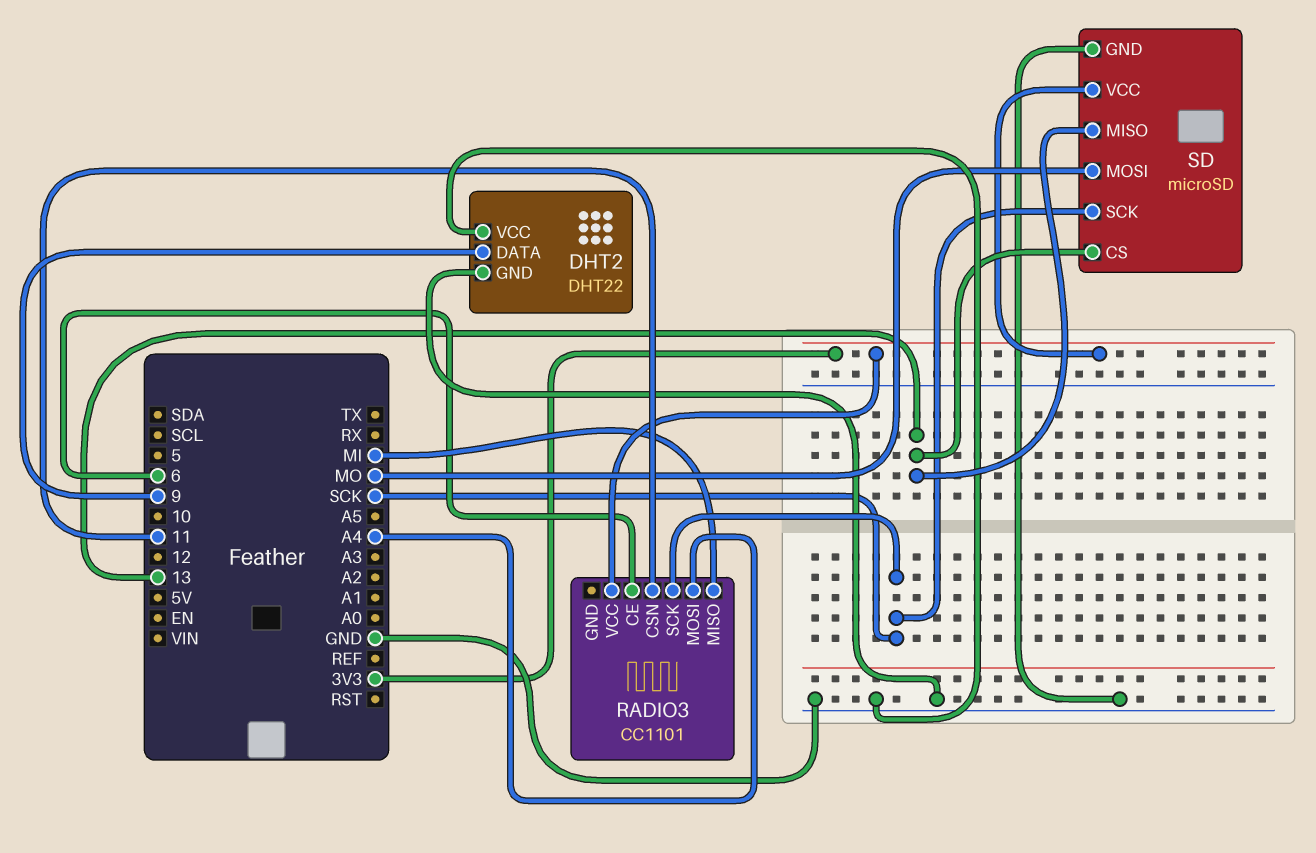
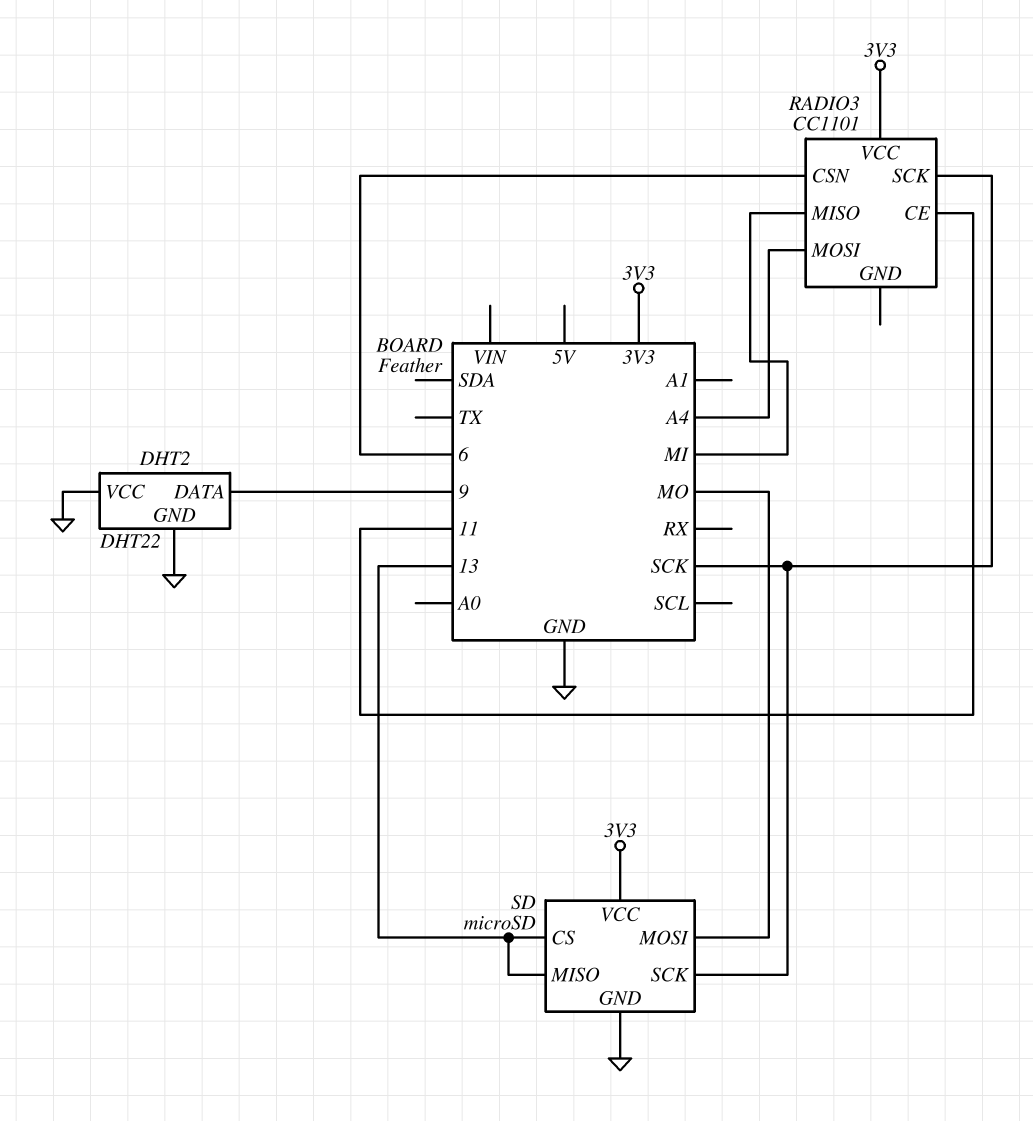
RADIO3 pin CE: 6 -> 11
RADIO3 pin CSN: 11 -> 6

